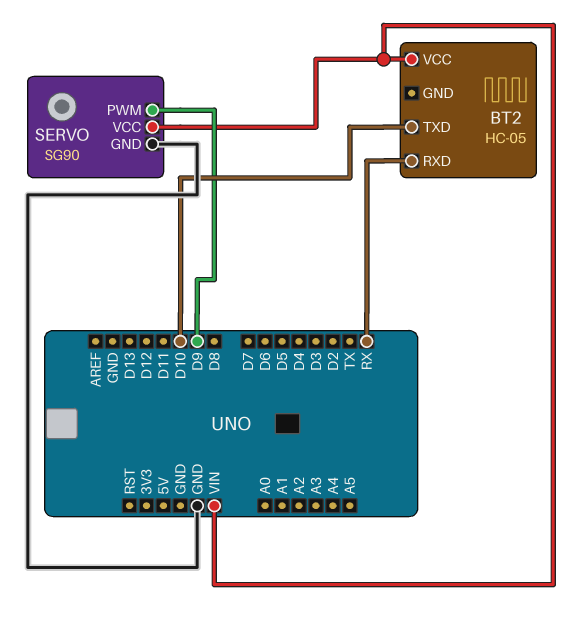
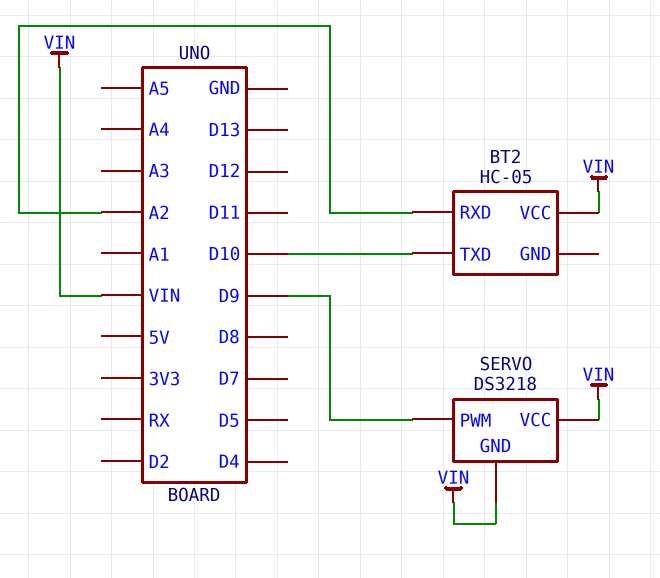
BT2 pin RXD: RX -> A2
SERVO: SG90 -> DS3218
SERVO pin GND: GND -> VIN

